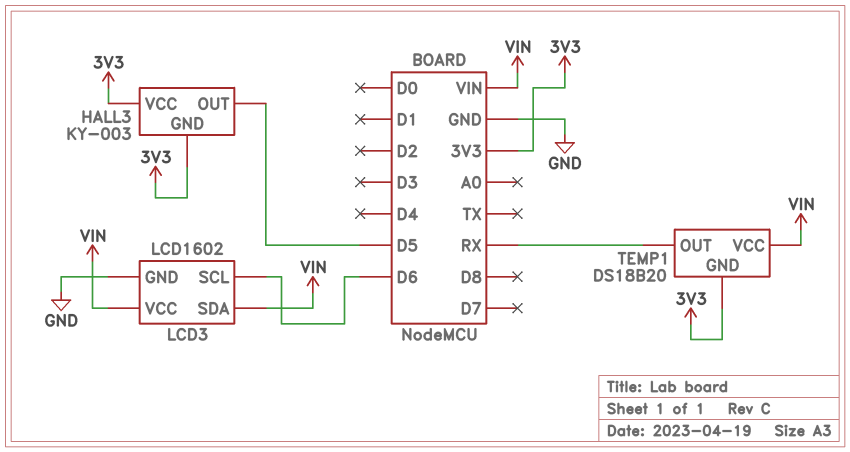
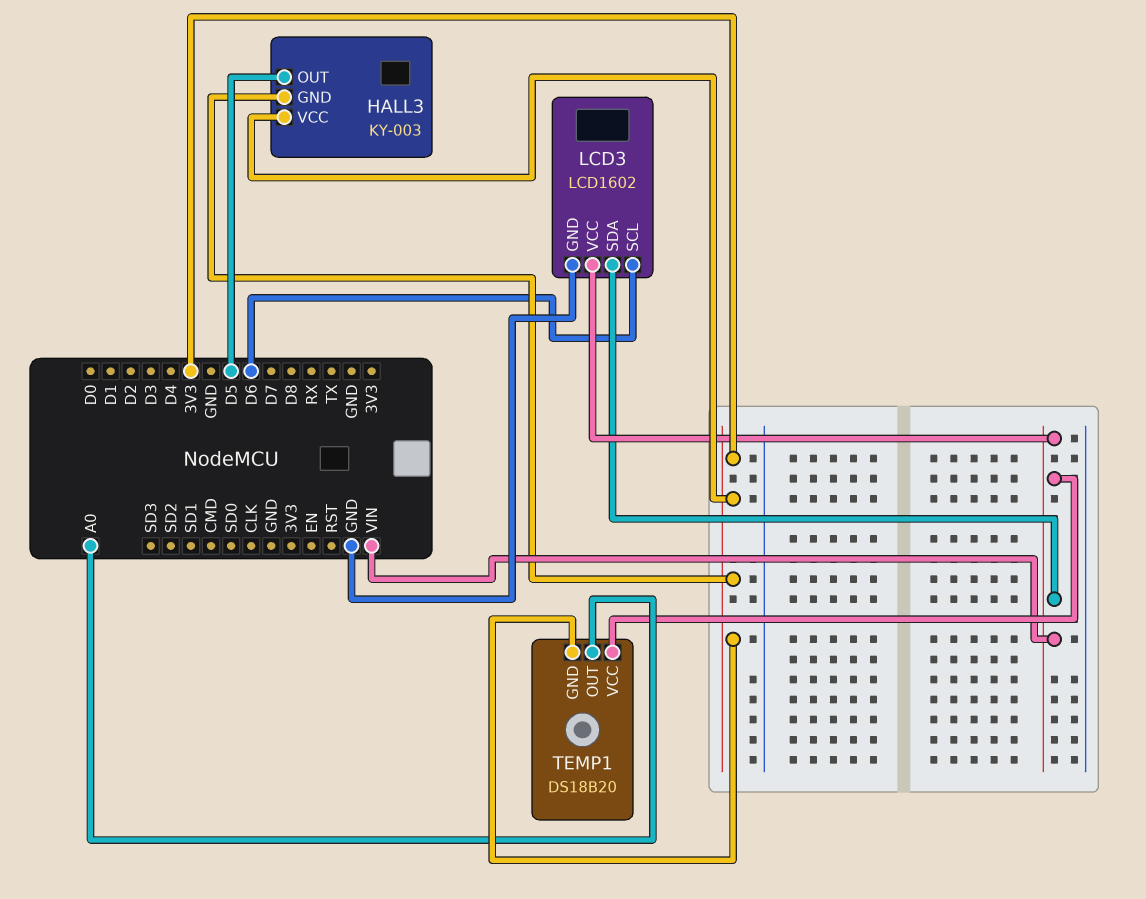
TEMP1 pin OUT: RX -> A0

